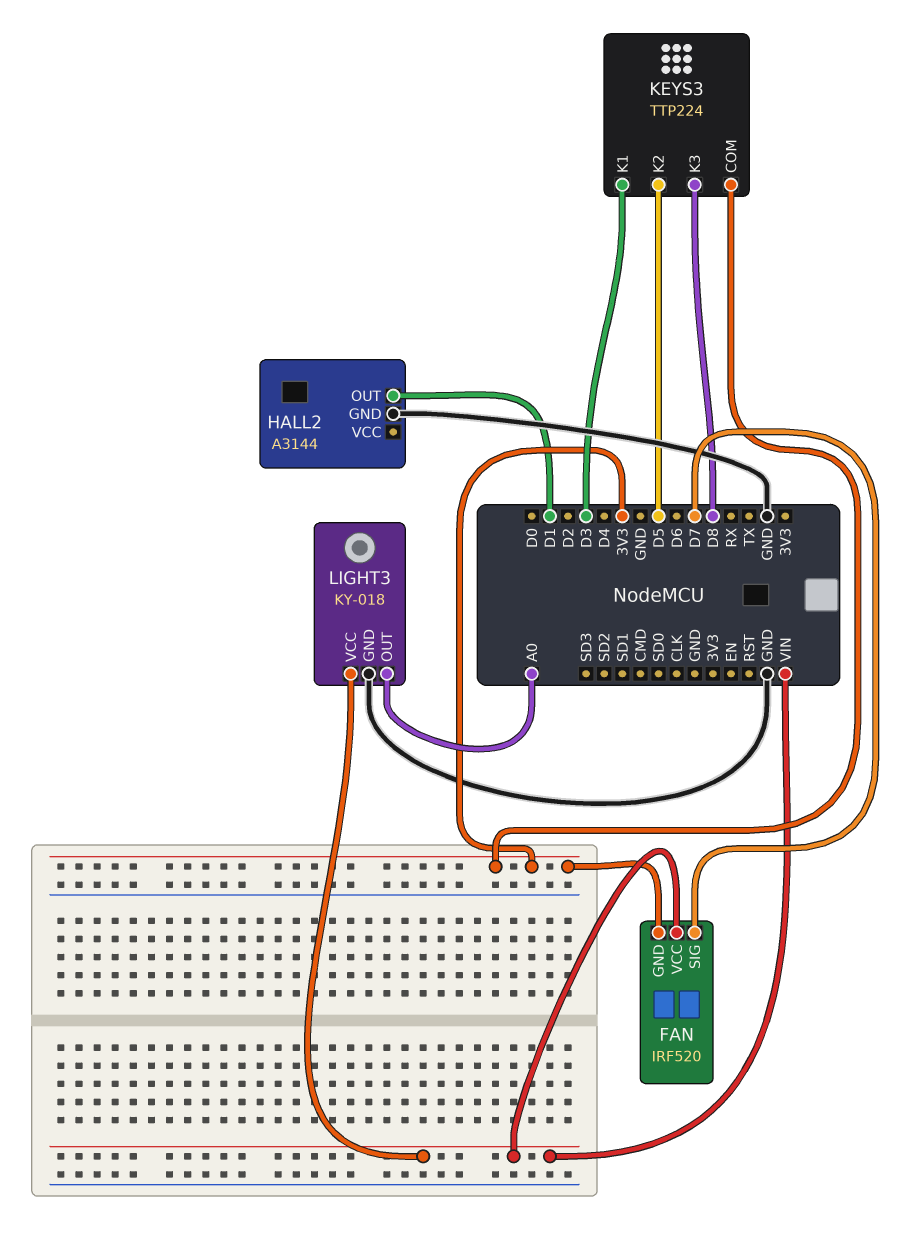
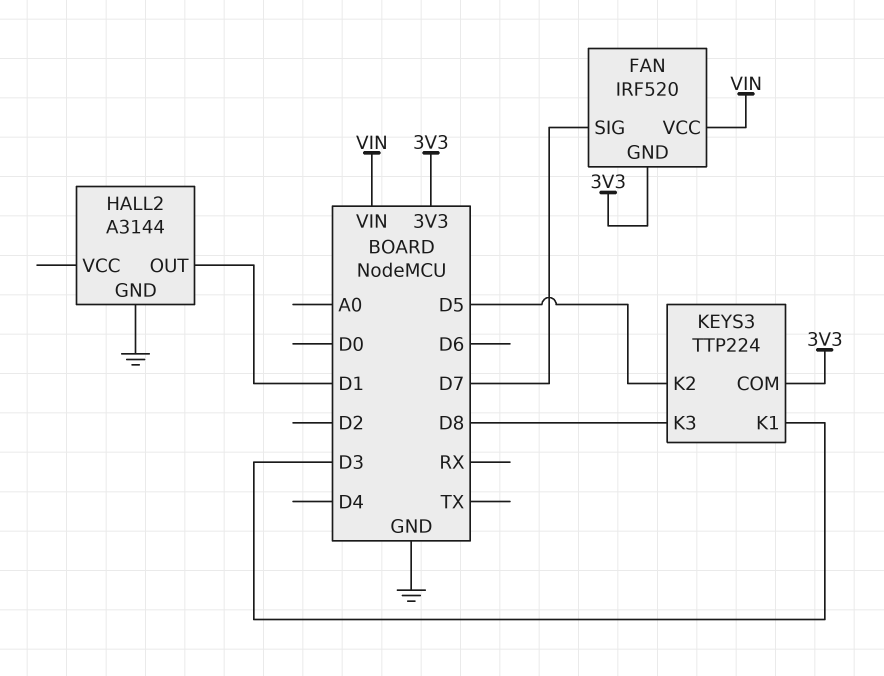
LIGHT3: KY-018 -> none
LIGHT3 pin GND: GND -> none
LIGHT3 pin OUT: A0 -> none
LIGHT3 pin VCC: VIN -> none

